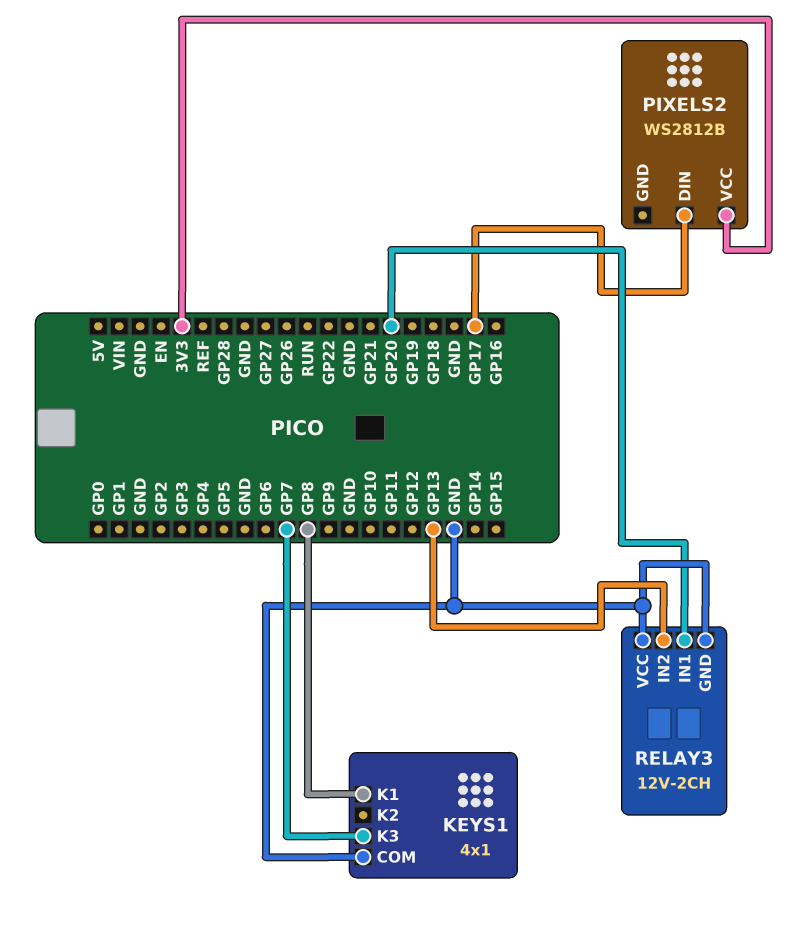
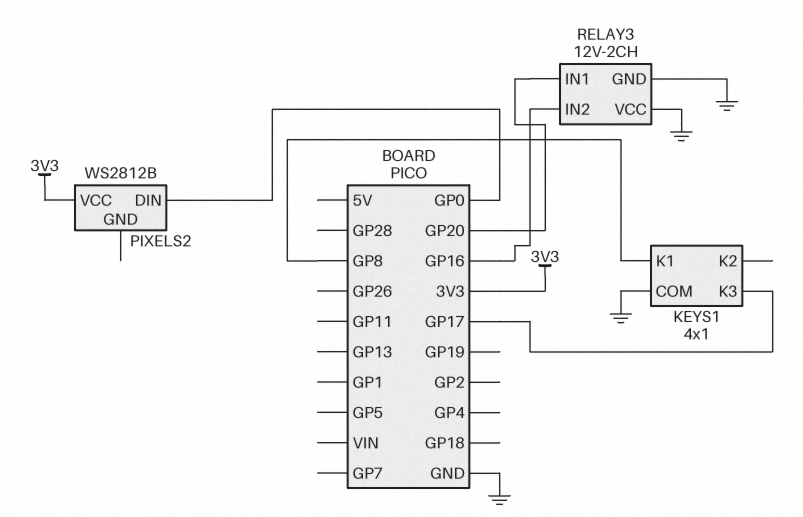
KEYS1 pin K3: GP7 -> GP17
PIXELS2 pin DIN: GP17 -> GP0
RELAY3 pin IN2: GP13 -> GP16

